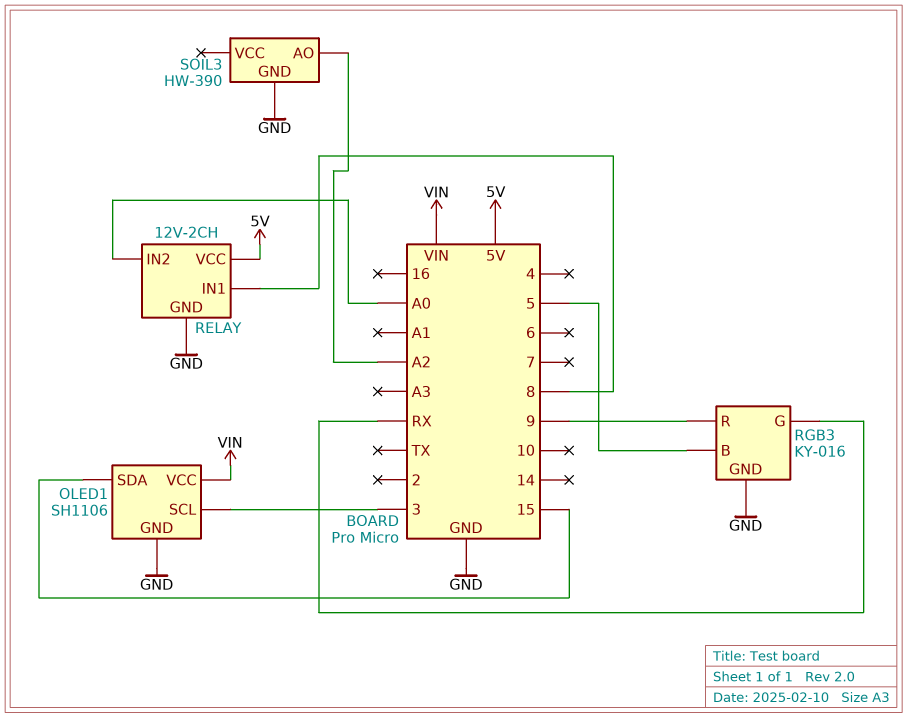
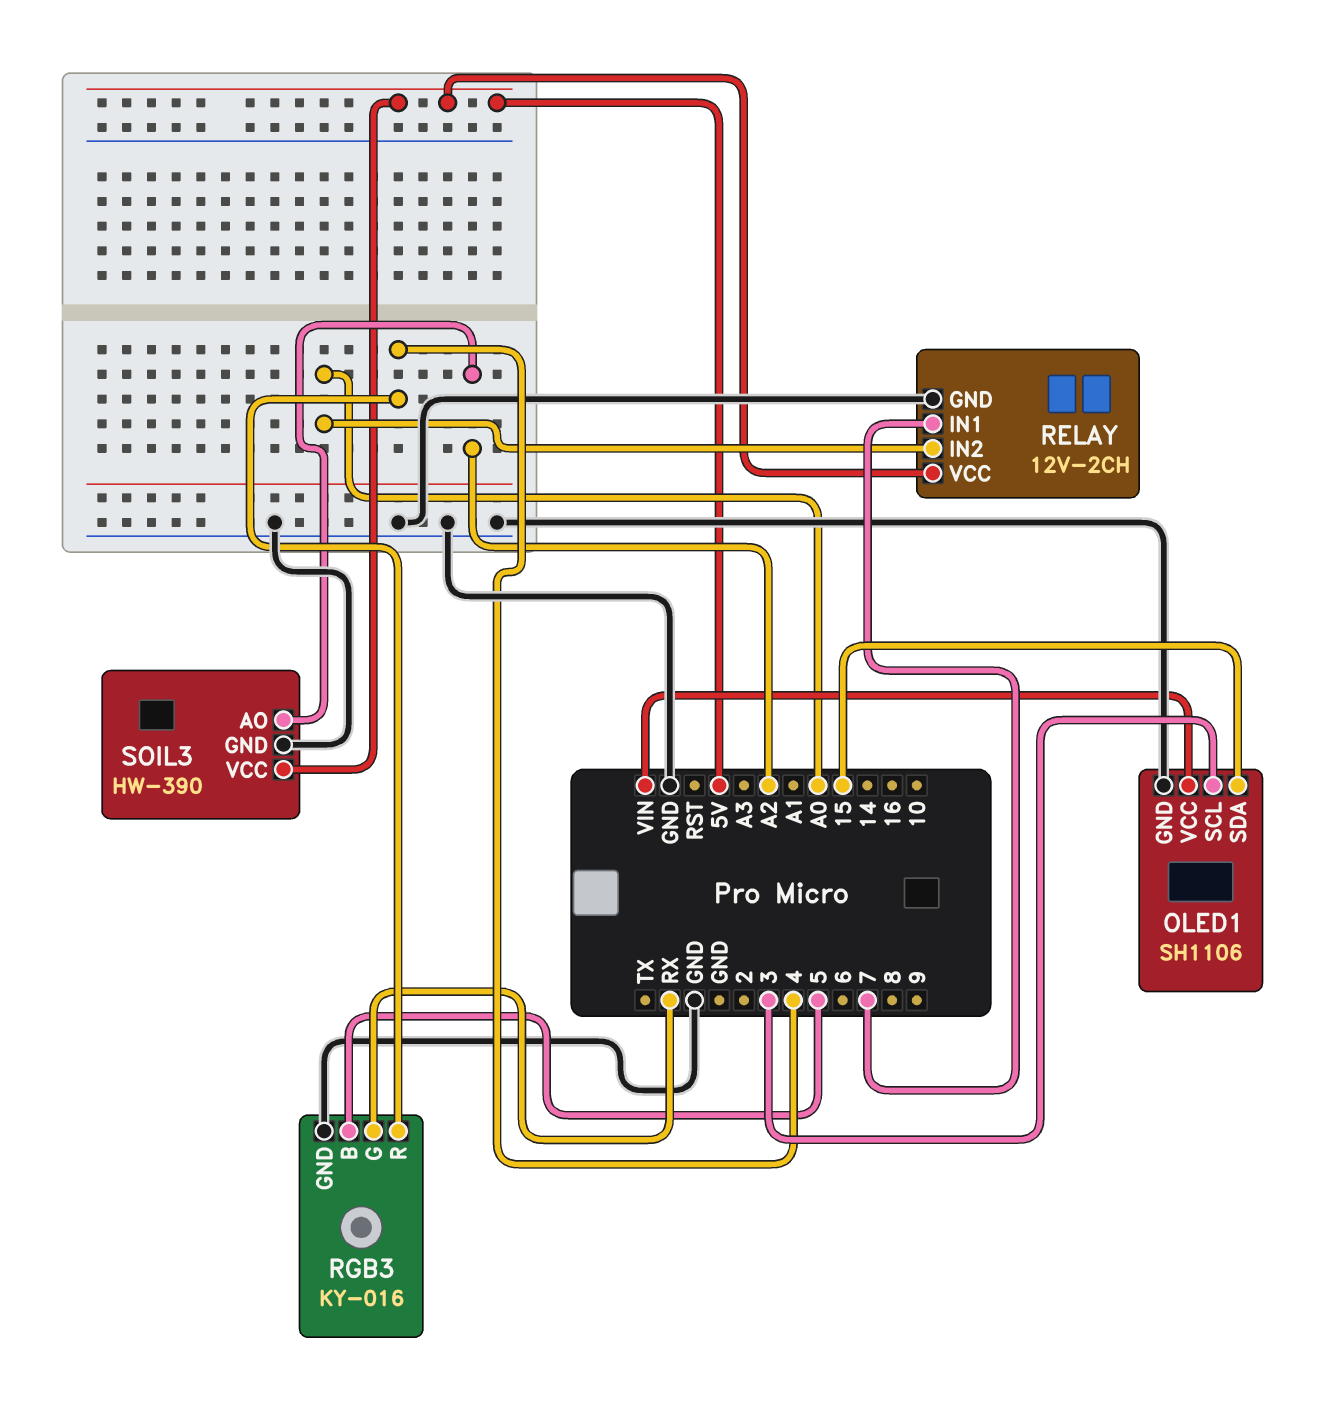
RELAY pin IN1: 8 -> 7
RGB3 pin R: 9 -> 4
SOIL3 pin VCC: none -> 5V

